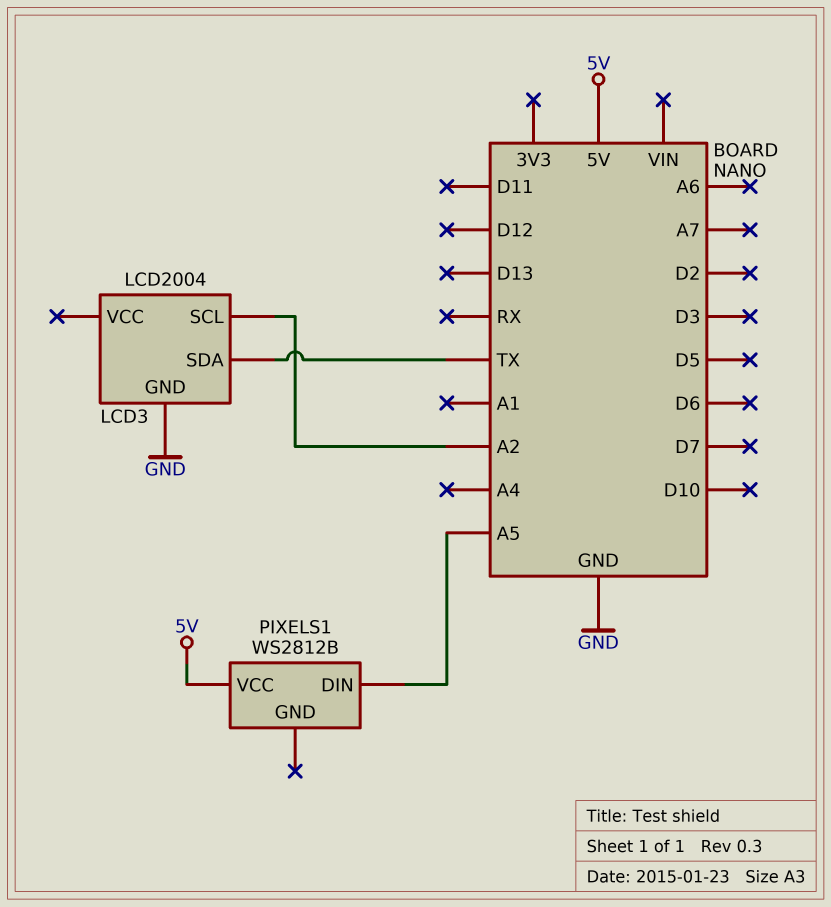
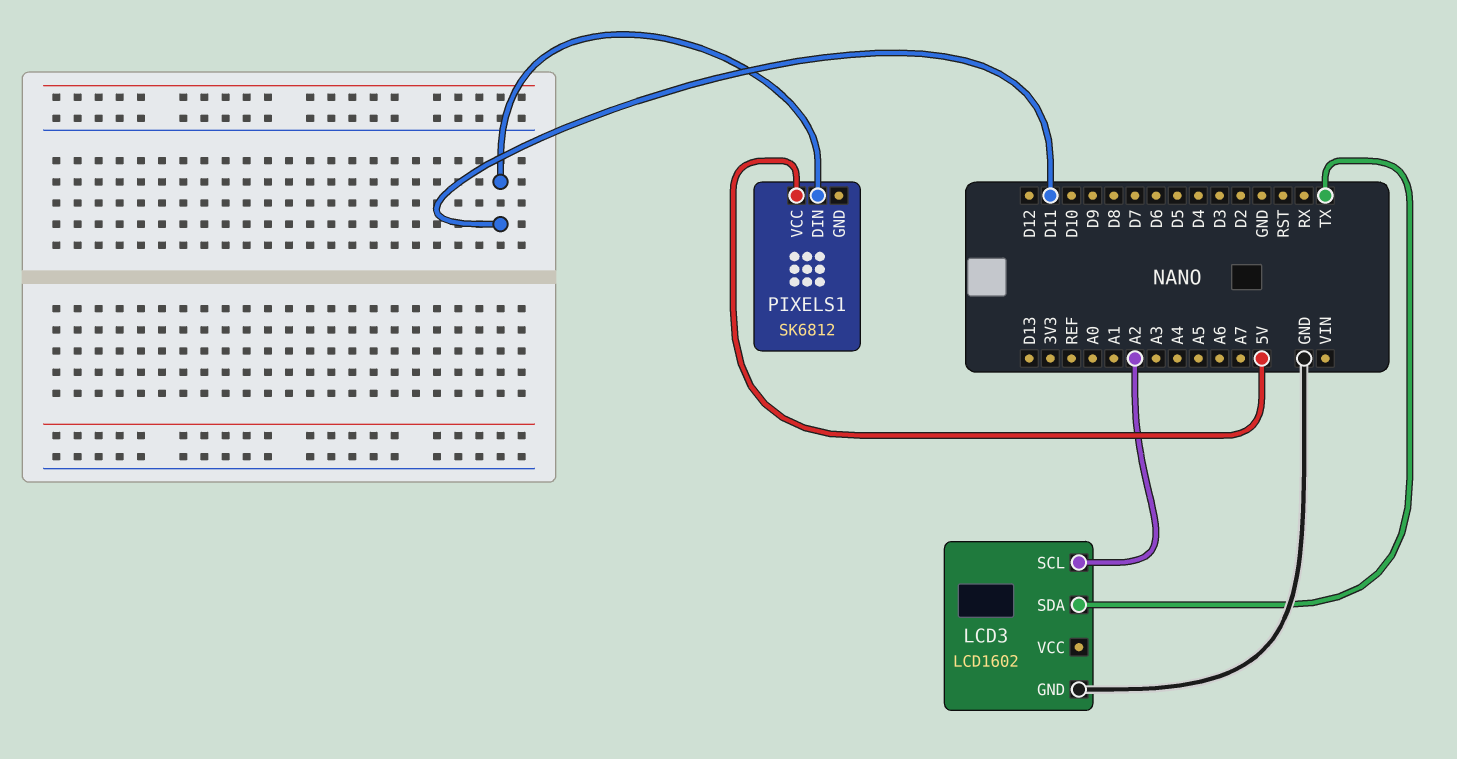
LCD3: LCD2004 -> LCD1602
PIXELS1: WS2812B -> SK6812
PIXELS1 pin DIN: A5 -> D11

